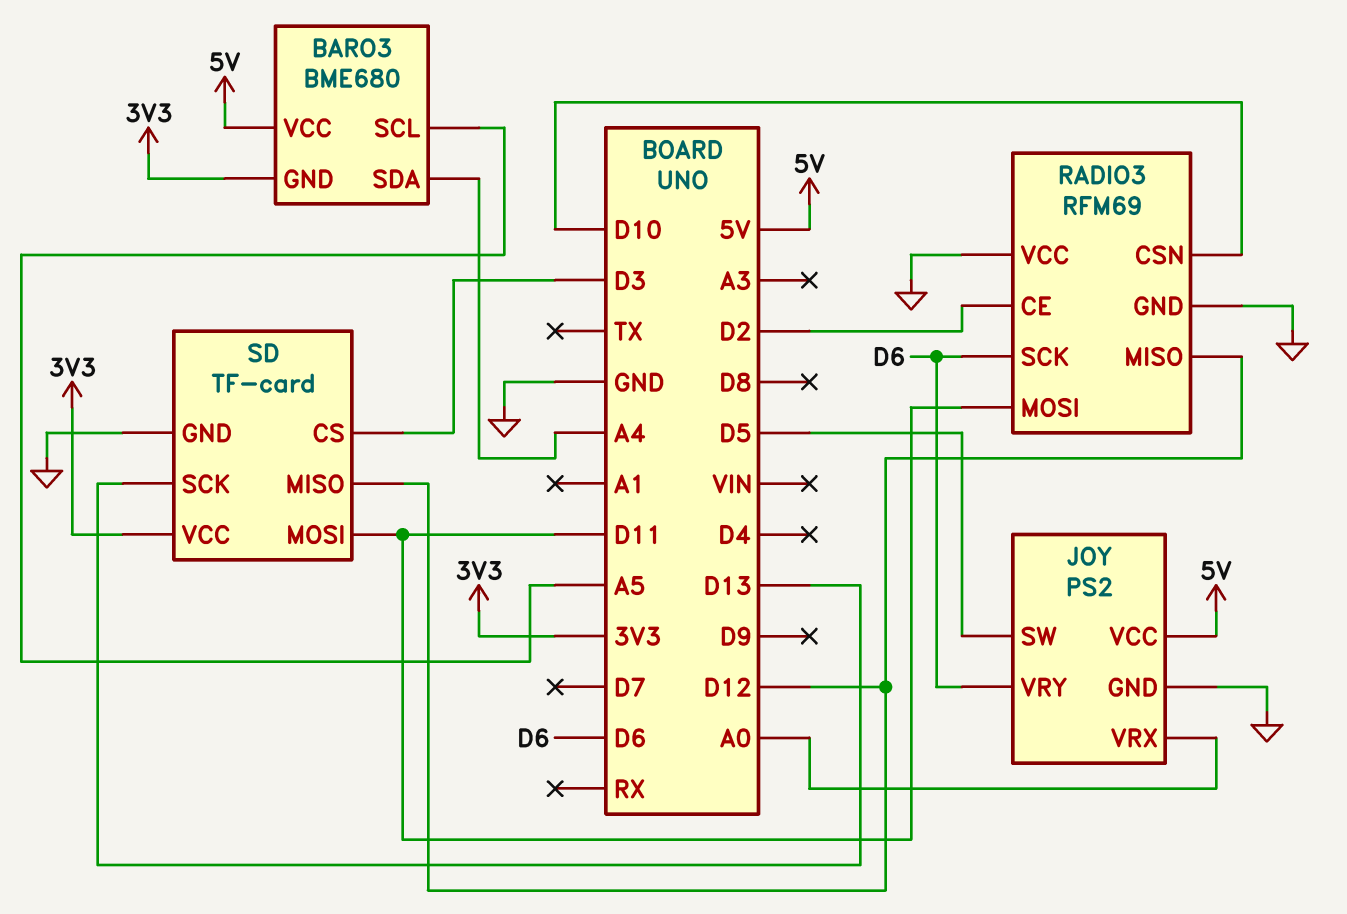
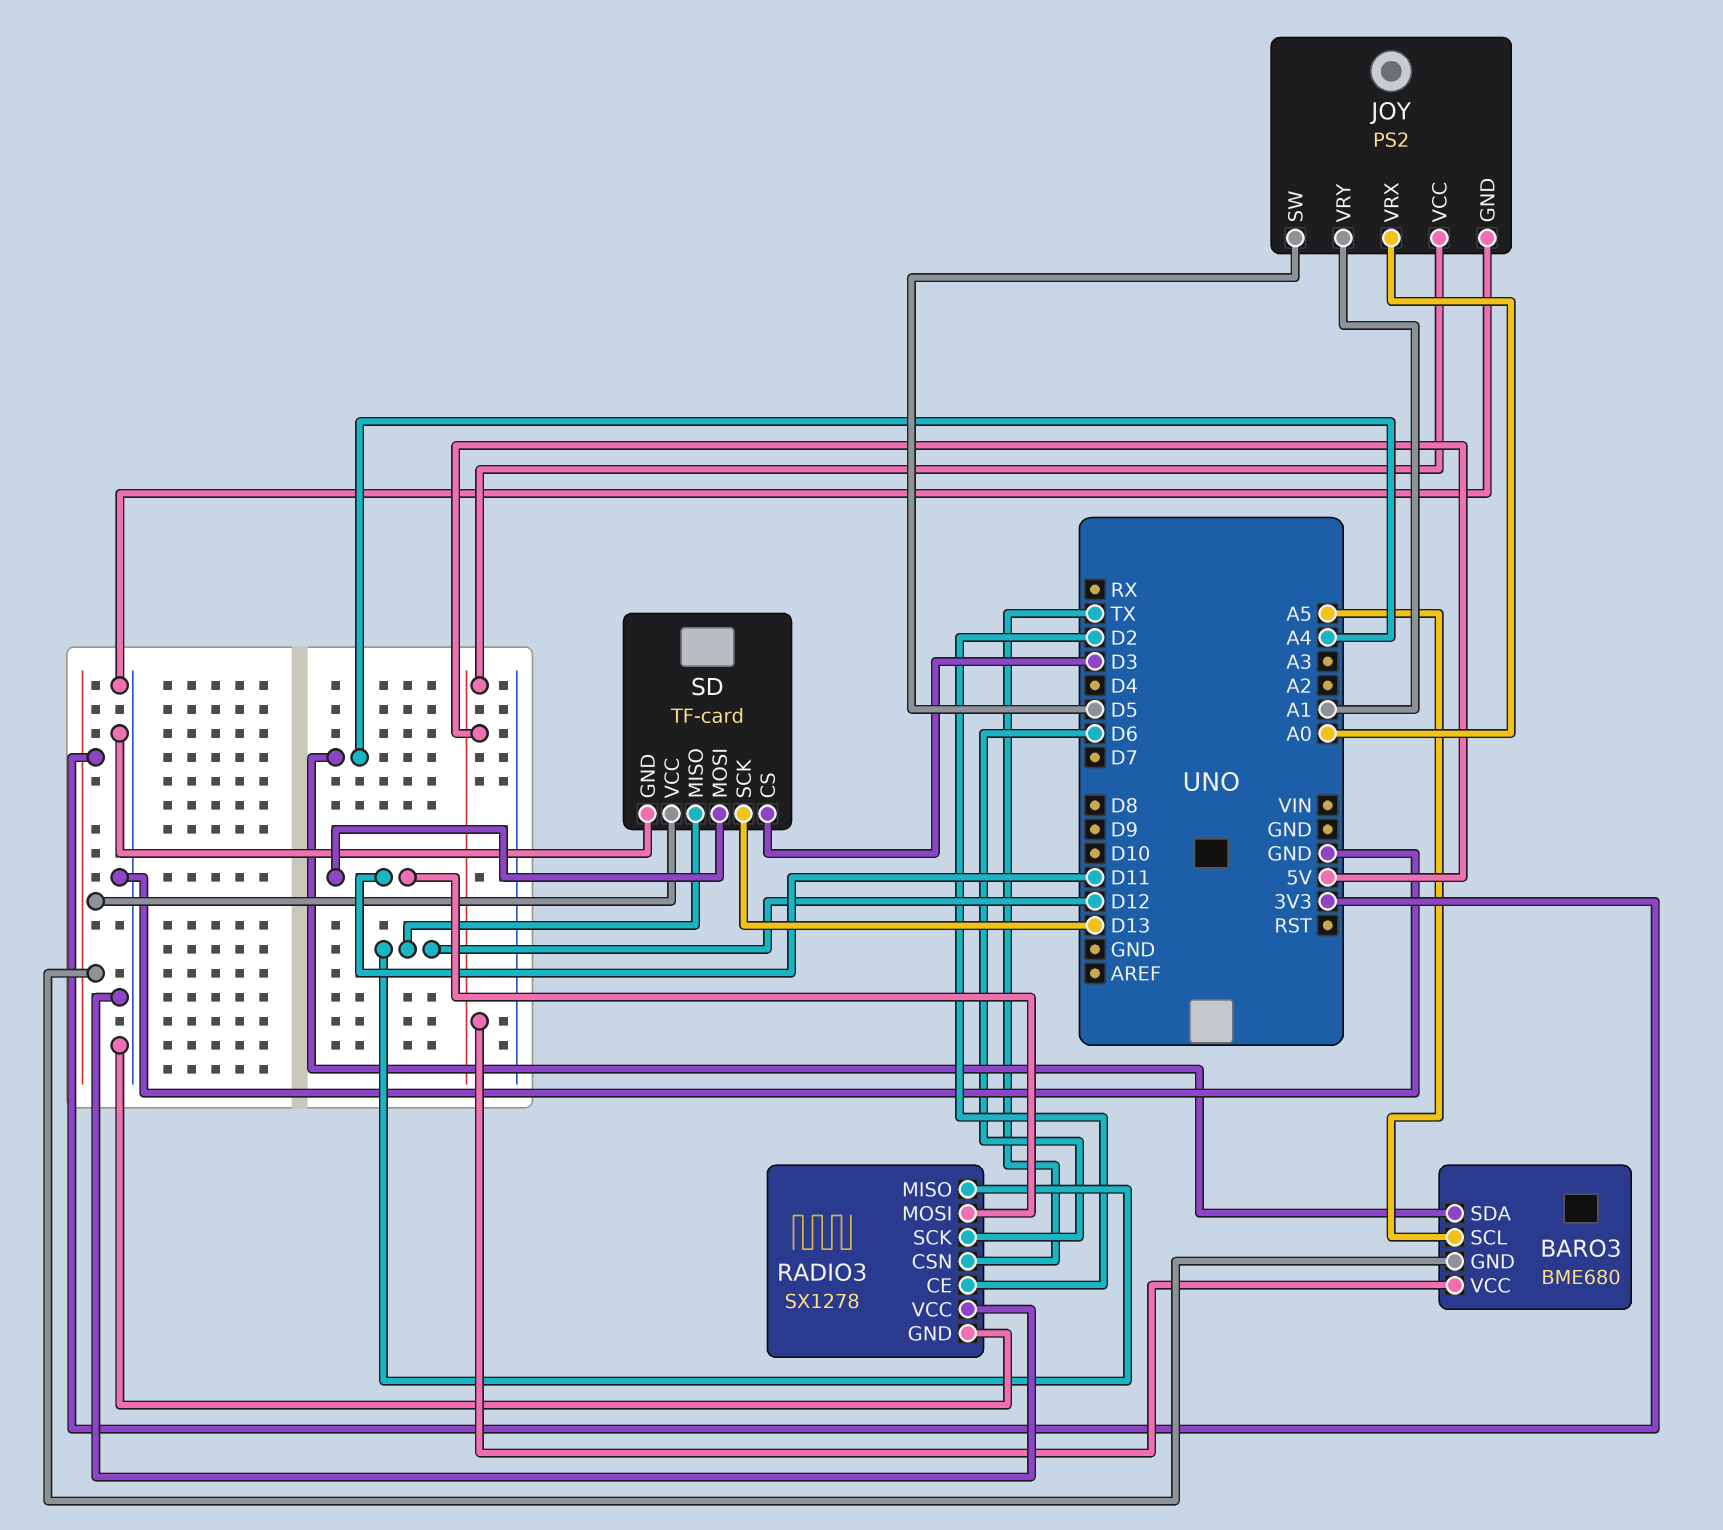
JOY pin VRY: D6 -> A1
RADIO3: RFM69 -> SX1278
RADIO3 pin CSN: D10 -> TX

